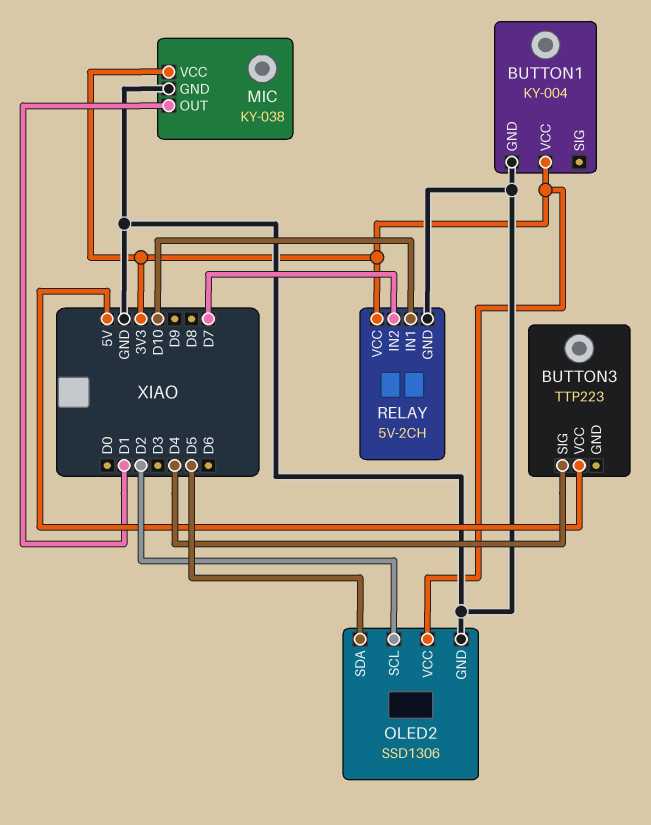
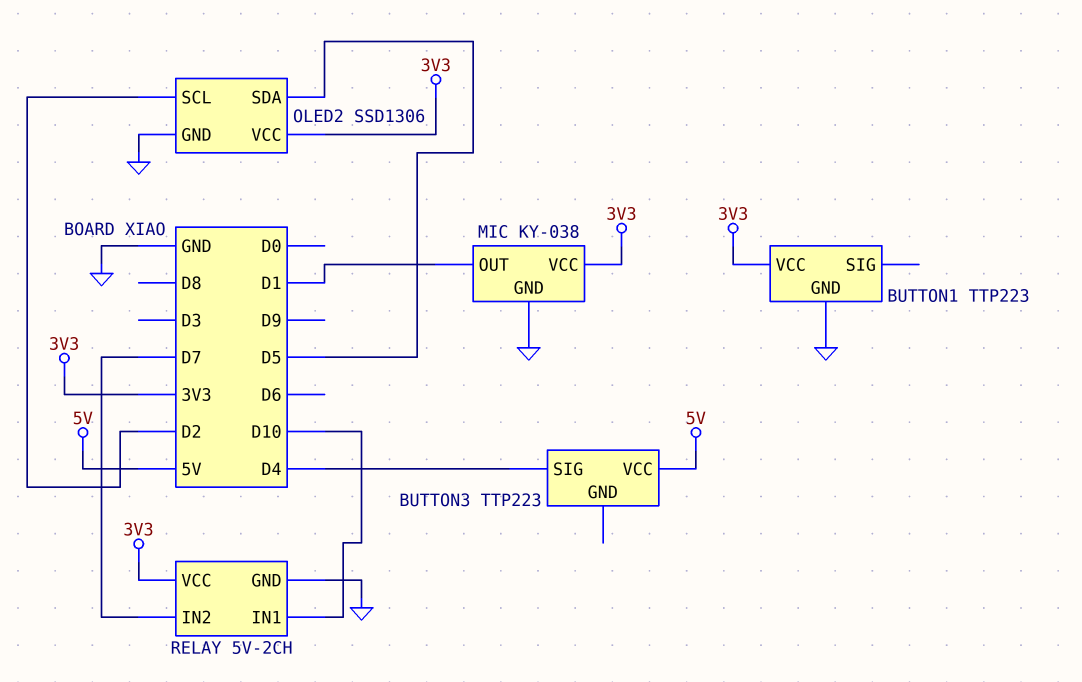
BUTTON1: KY-004 -> TTP223

